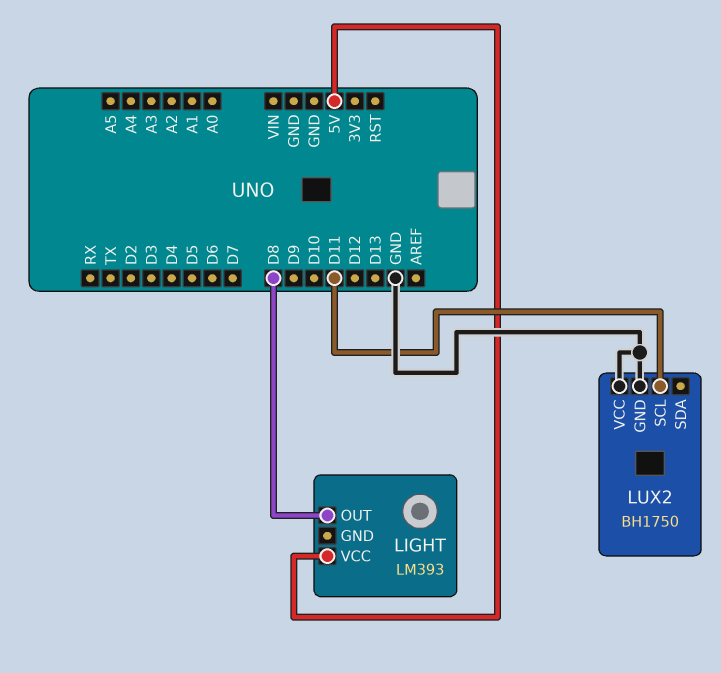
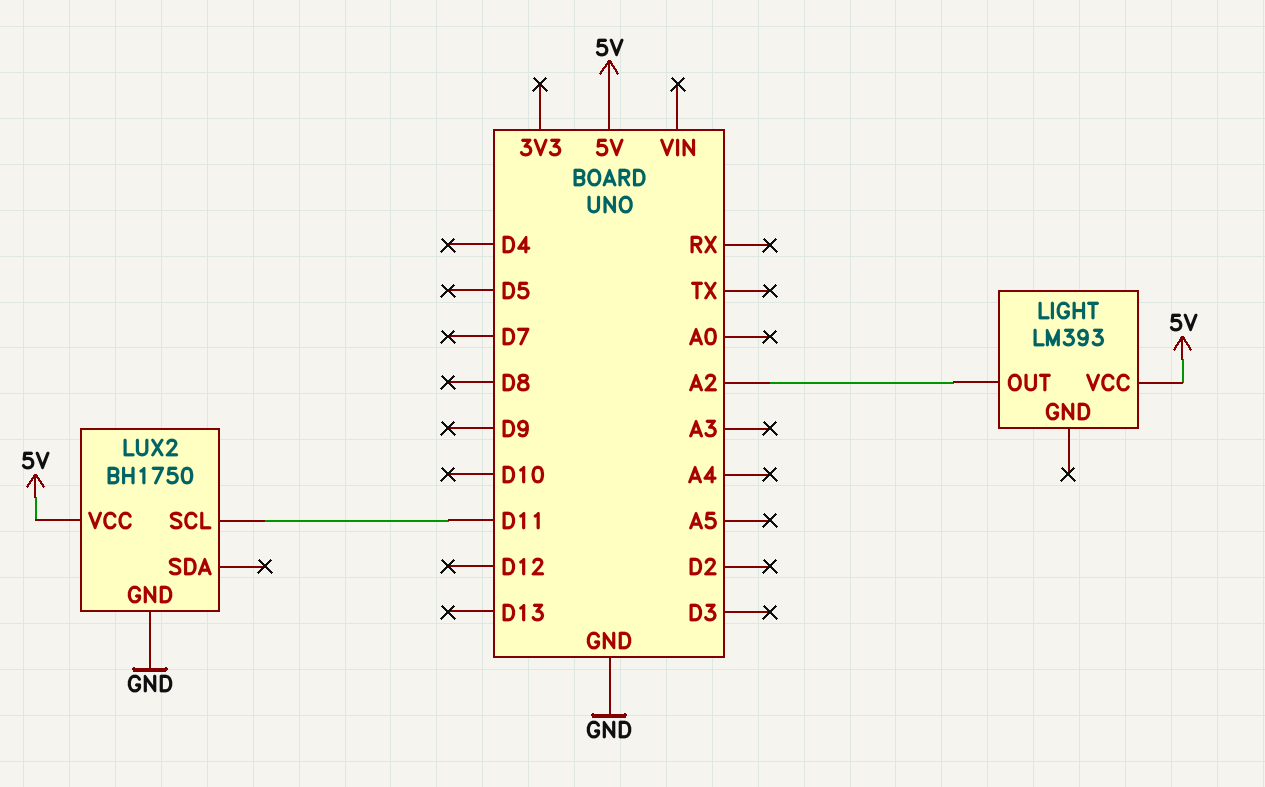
LIGHT pin OUT: D8 -> A2
LUX2 pin VCC: GND -> 5V

